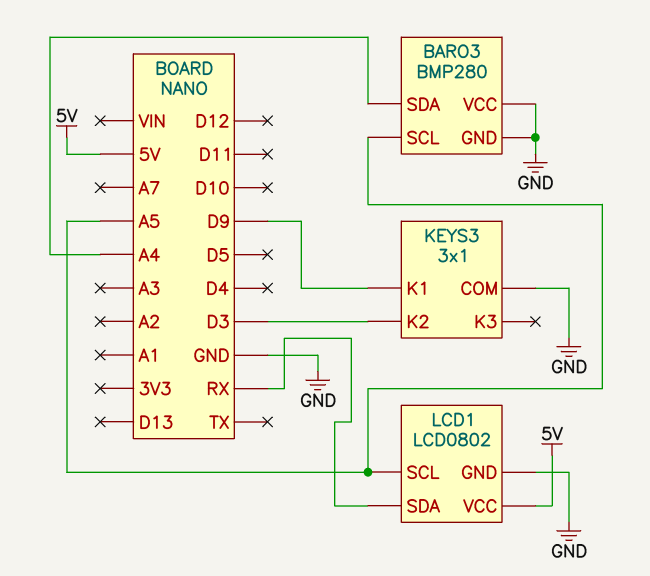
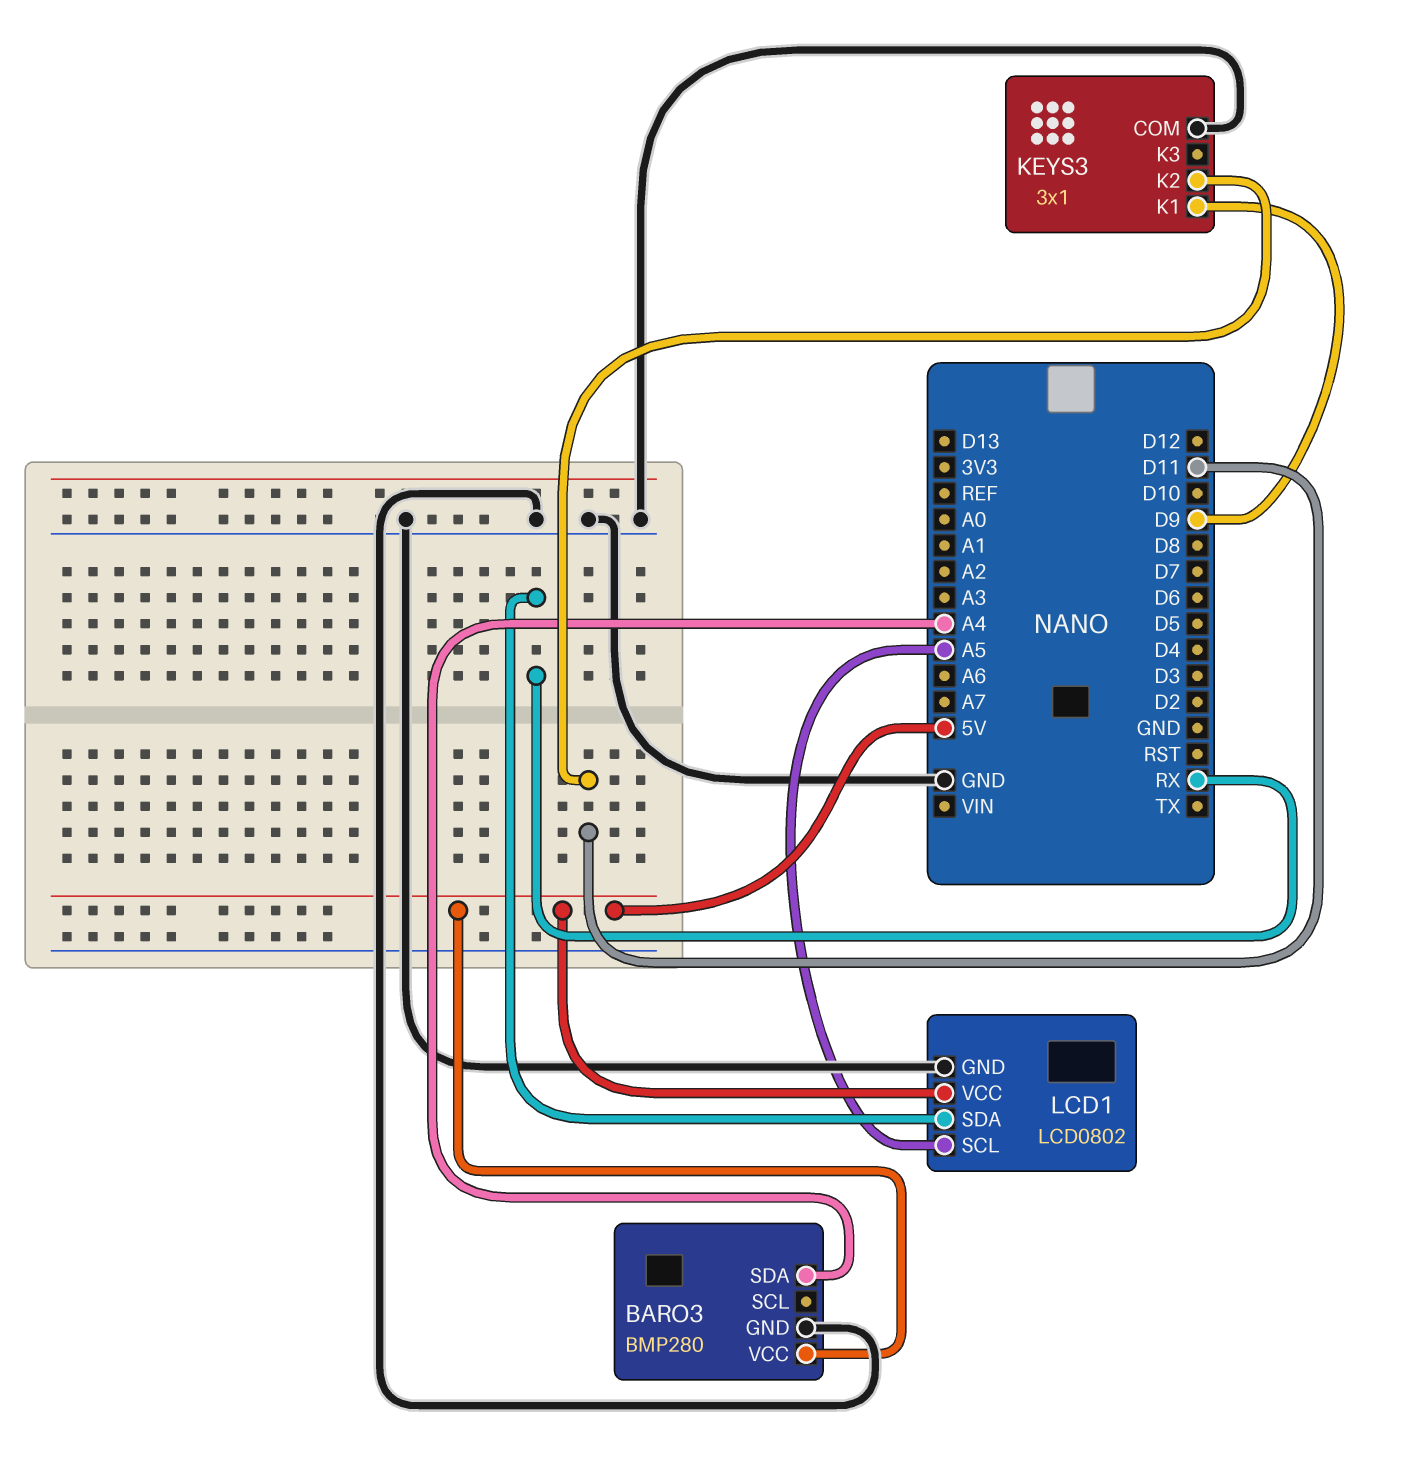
BARO3 pin SCL: A5 -> none
BARO3 pin VCC: GND -> 5V
KEYS3 pin K2: D3 -> D11

